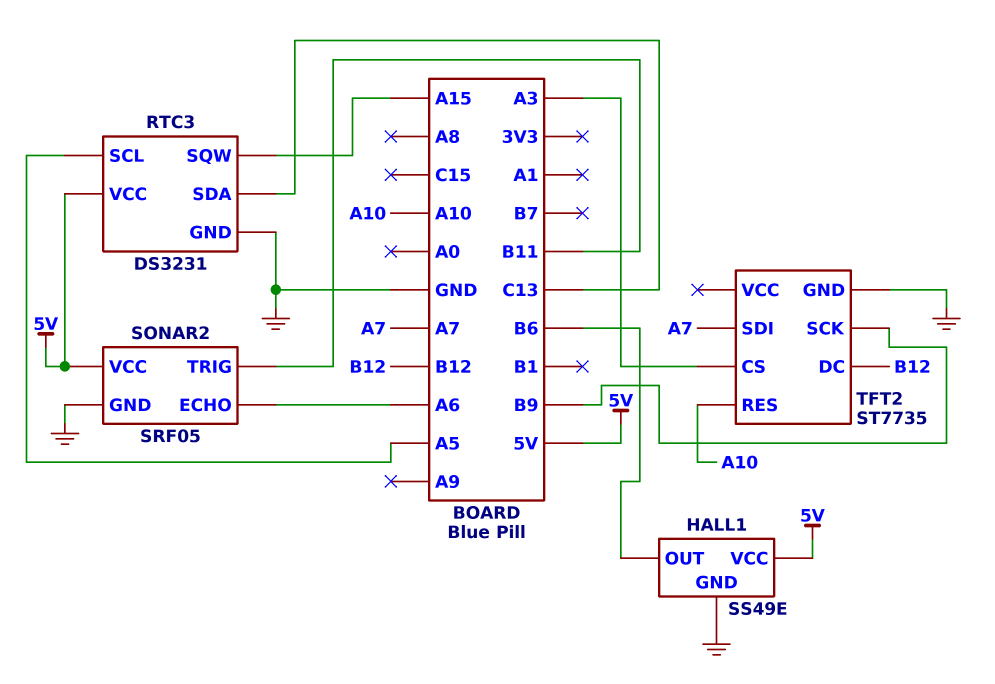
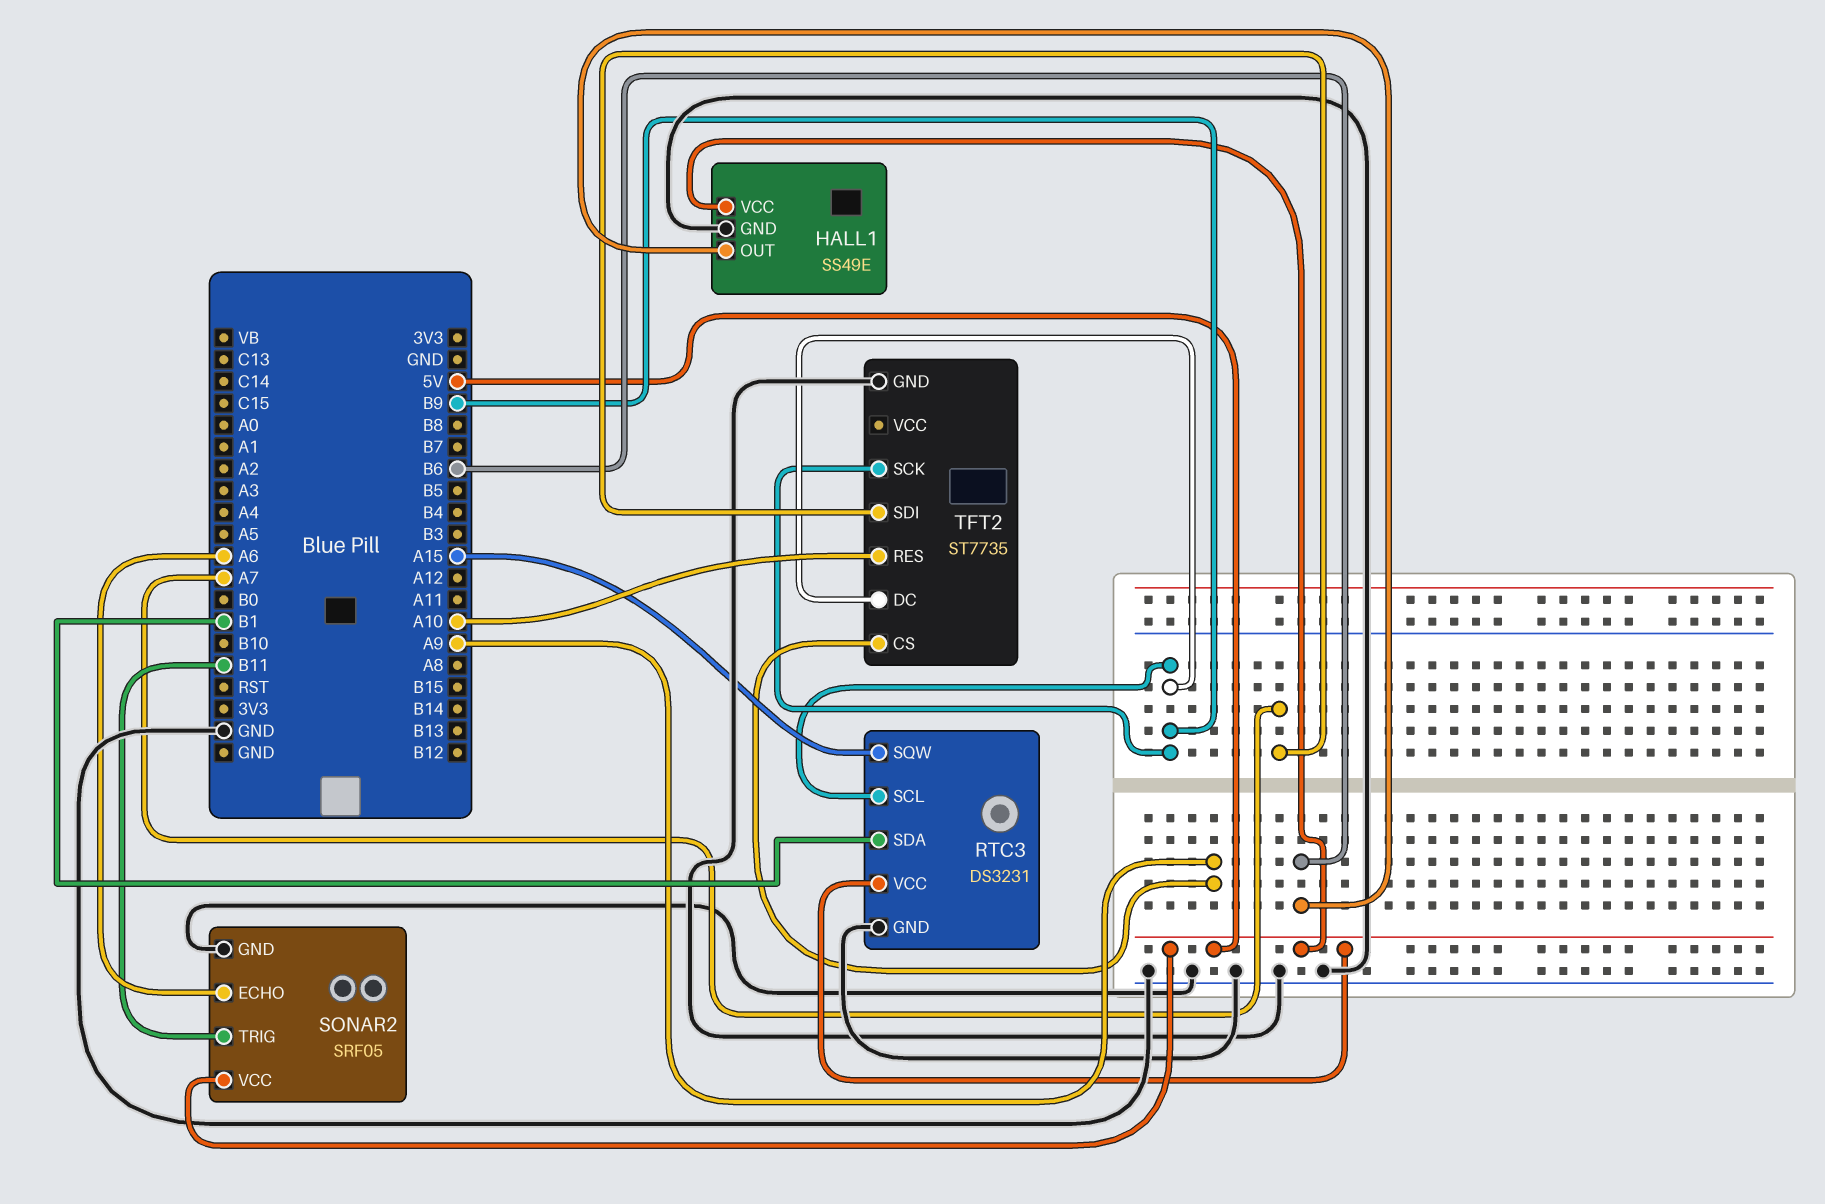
RTC3 pin SCL: A5 -> B9
RTC3 pin SDA: C13 -> B1
TFT2 pin CS: A3 -> A9
TFT2 pin DC: B12 -> B9

